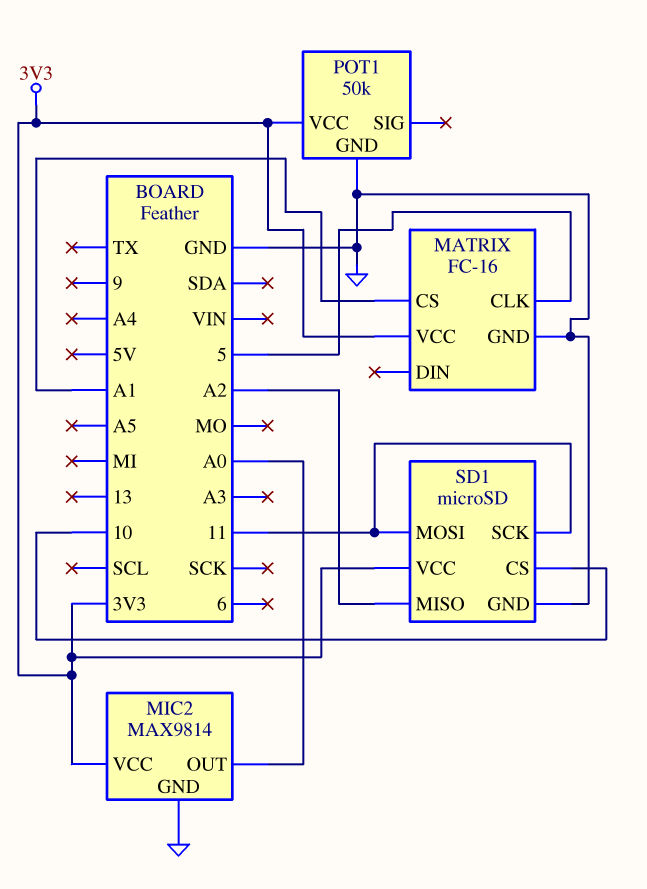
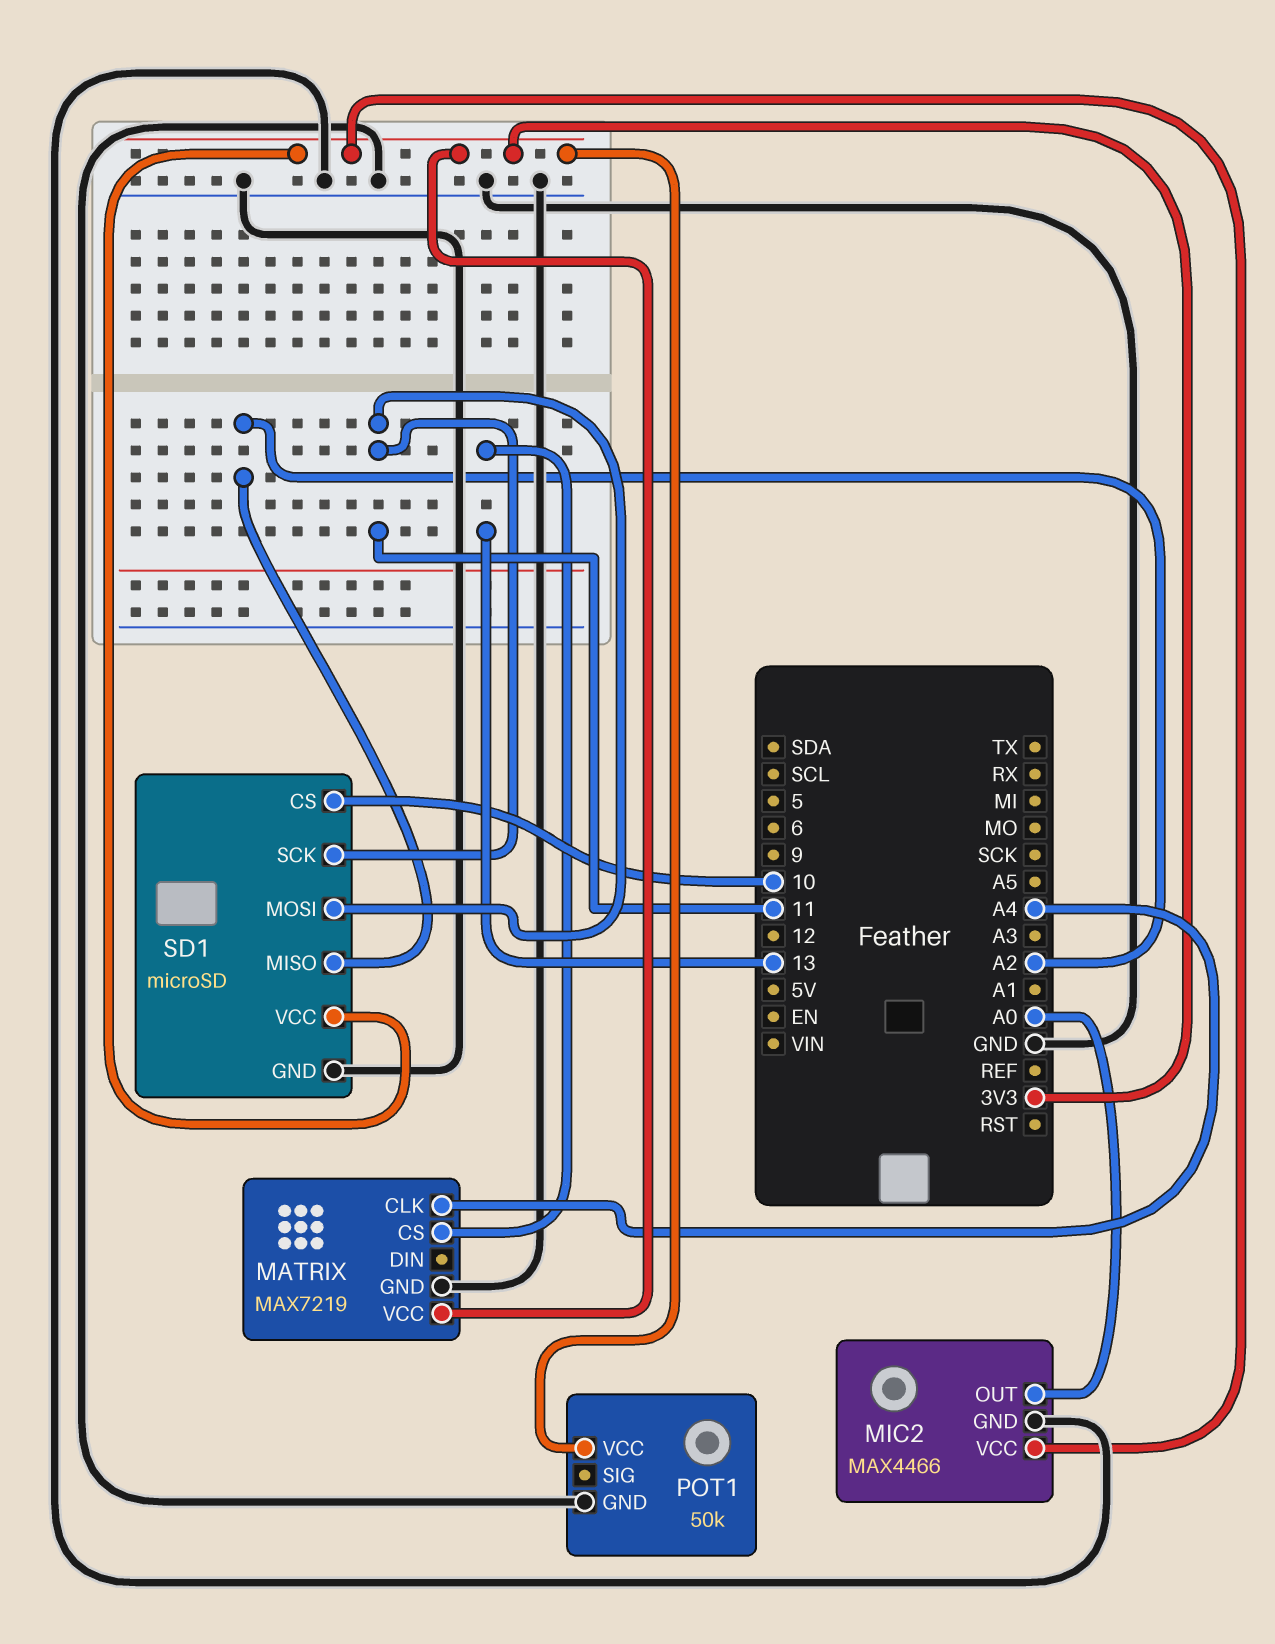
MATRIX: FC-16 -> MAX7219
MATRIX pin CLK: 5 -> A4
MATRIX pin CS: A1 -> 13
MIC2: MAX9814 -> MAX4466

